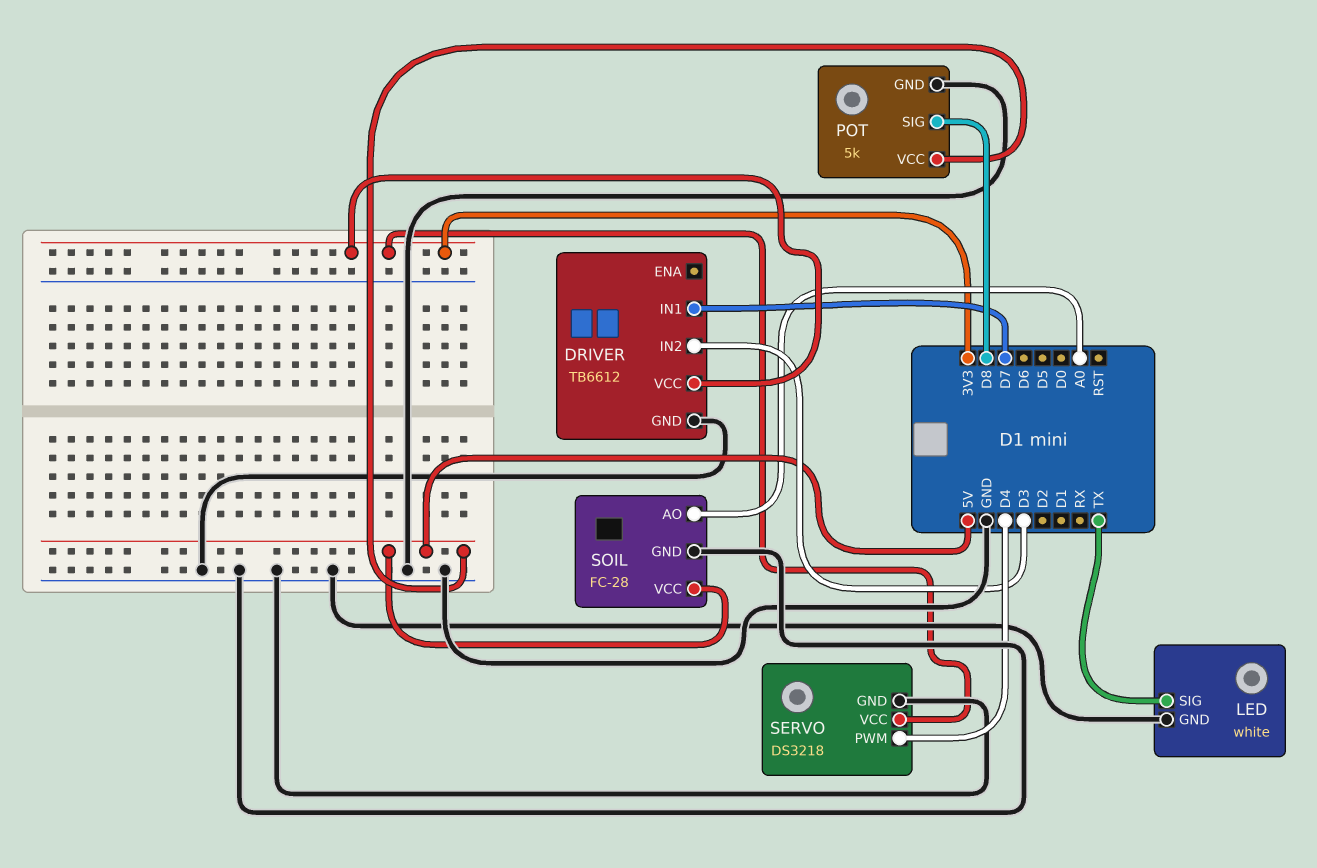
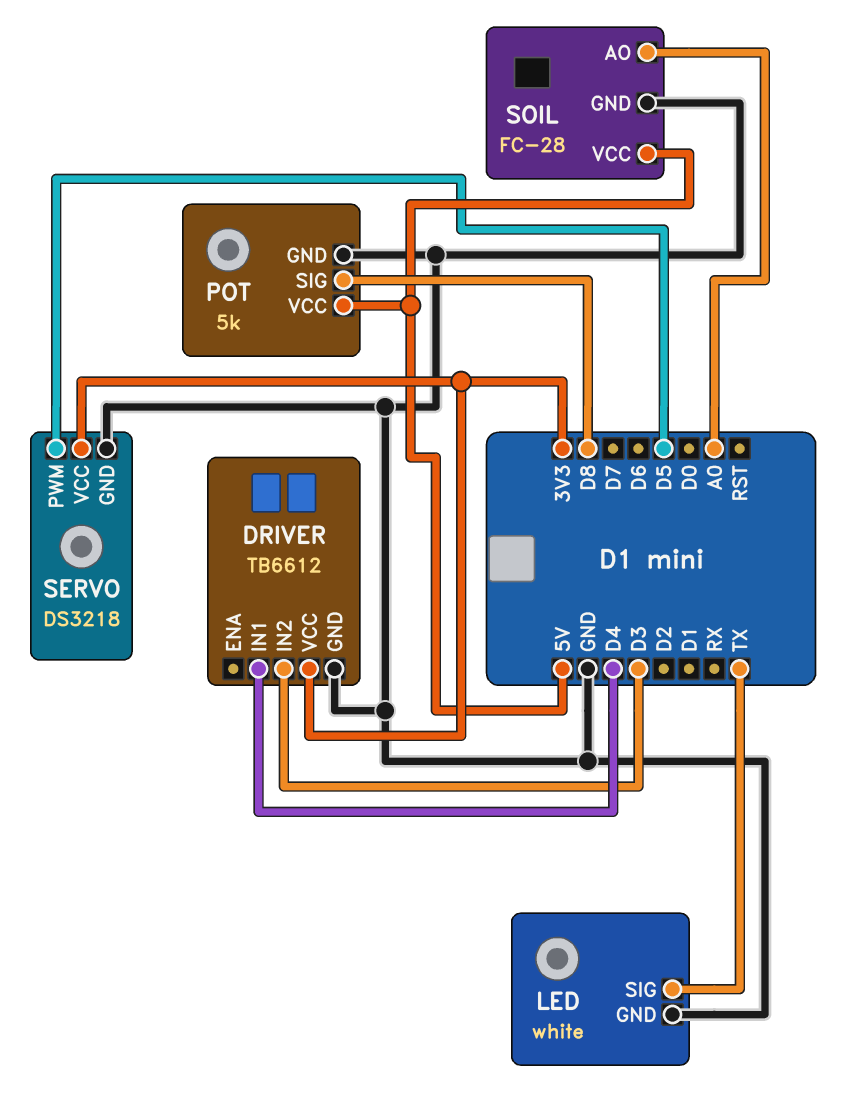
DRIVER pin IN1: D7 -> D4
SERVO pin PWM: D4 -> D5

